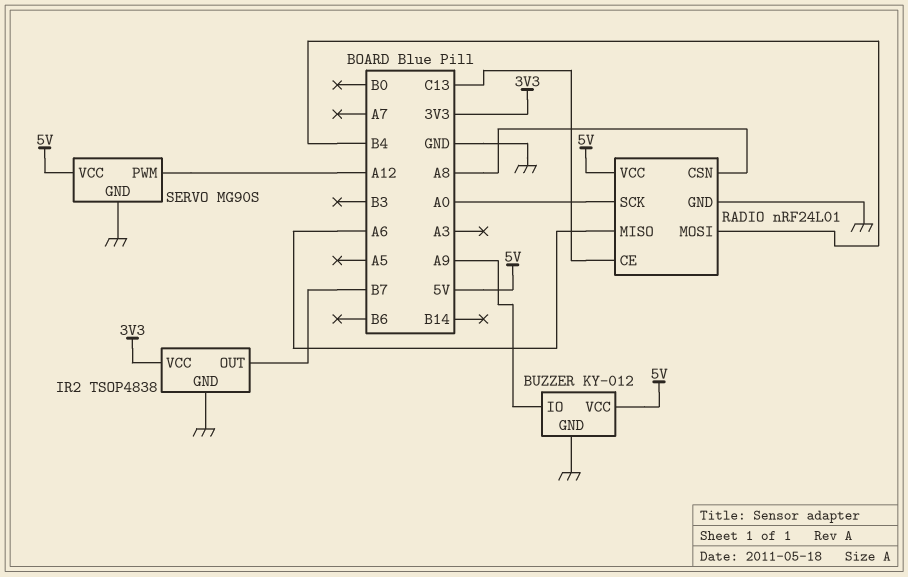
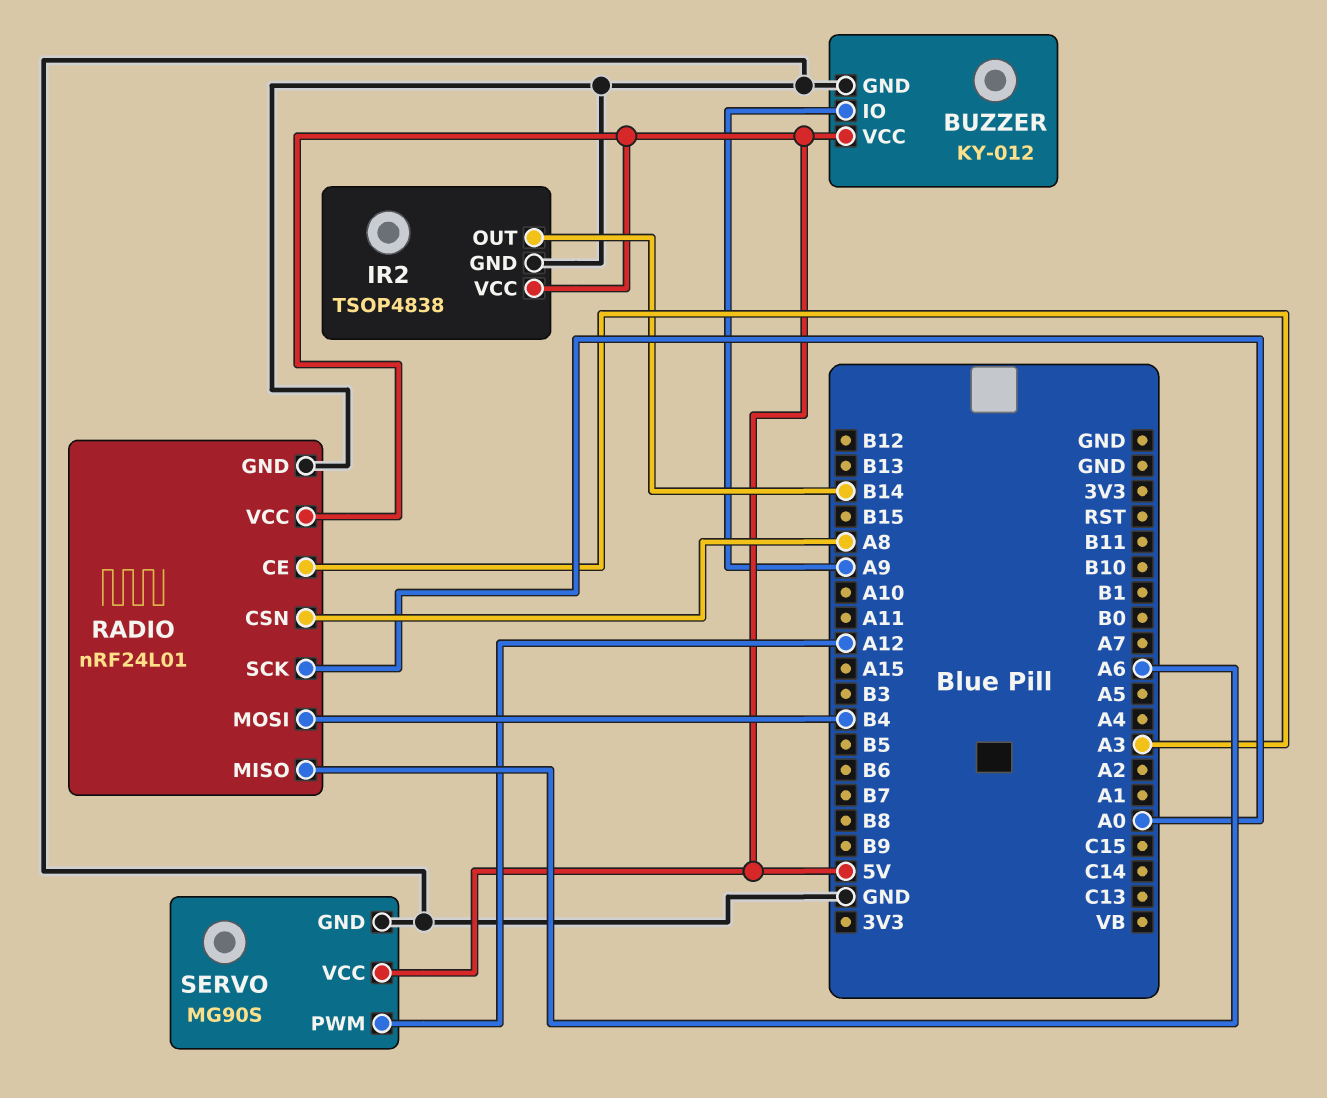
IR2 pin OUT: B7 -> B14
IR2 pin VCC: 3V3 -> 5V
RADIO pin CE: C13 -> A3

